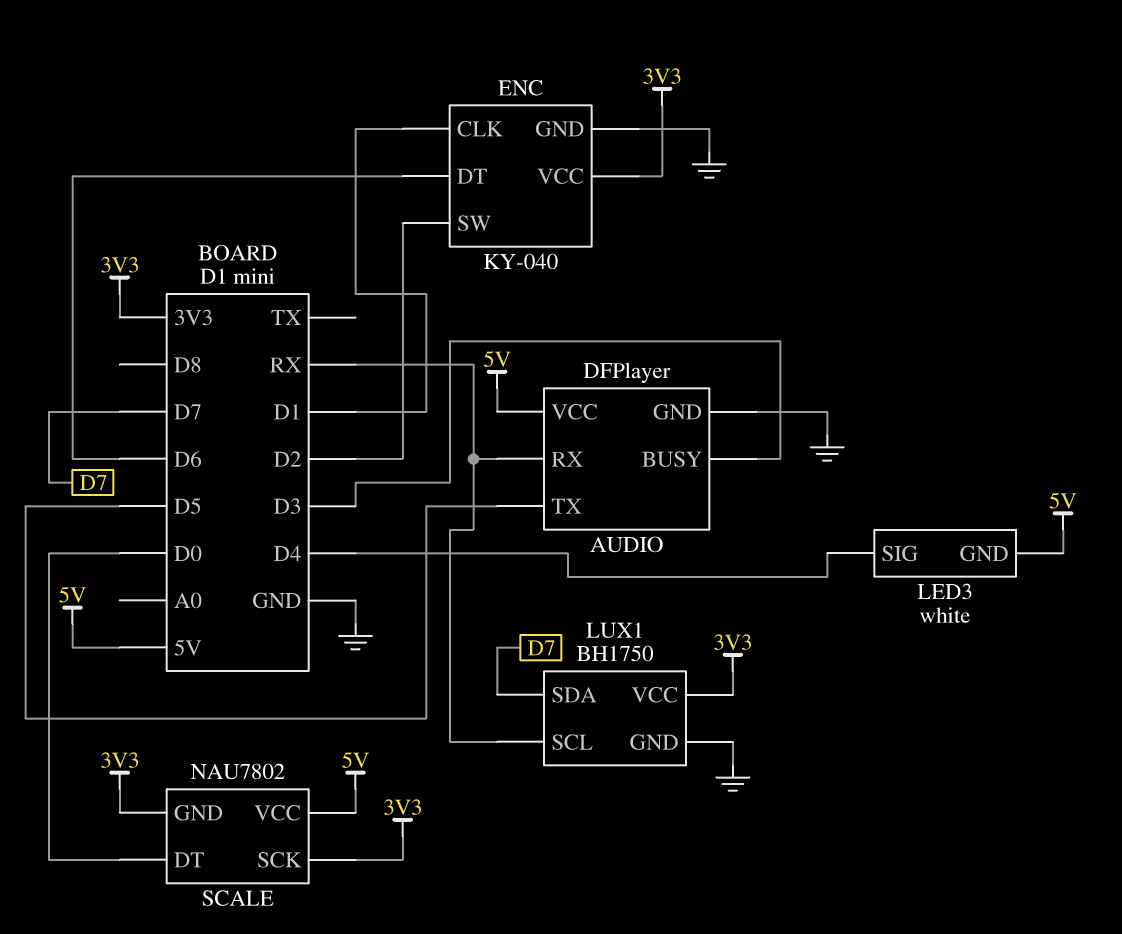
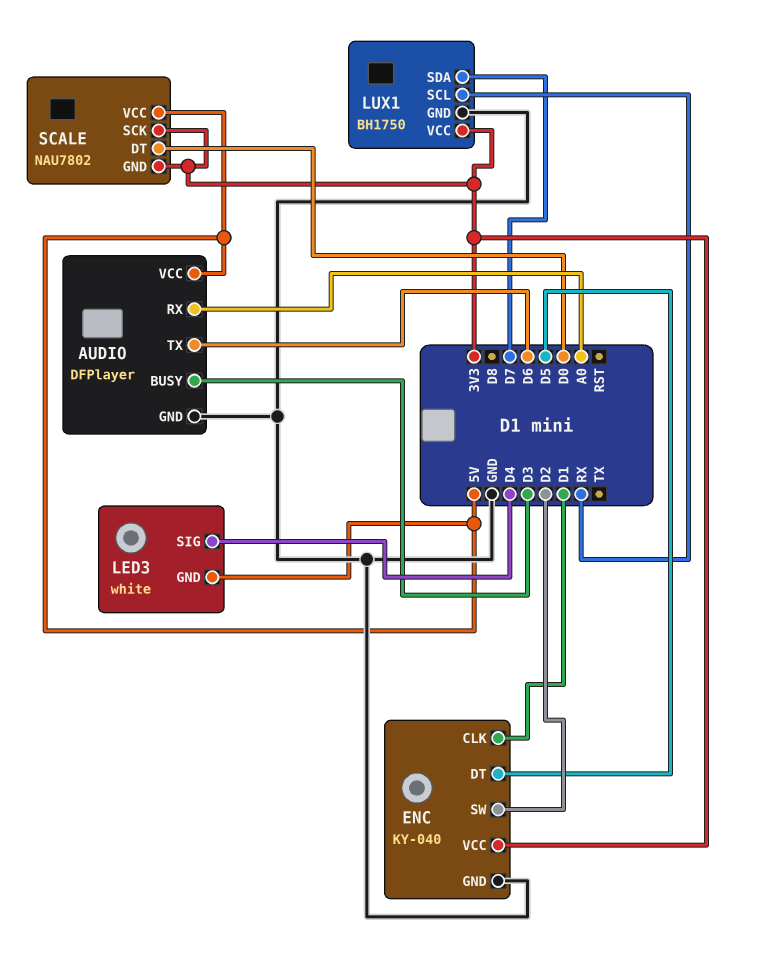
AUDIO pin RX: RX -> A0
AUDIO pin TX: D5 -> D6
ENC pin DT: D6 -> D5

